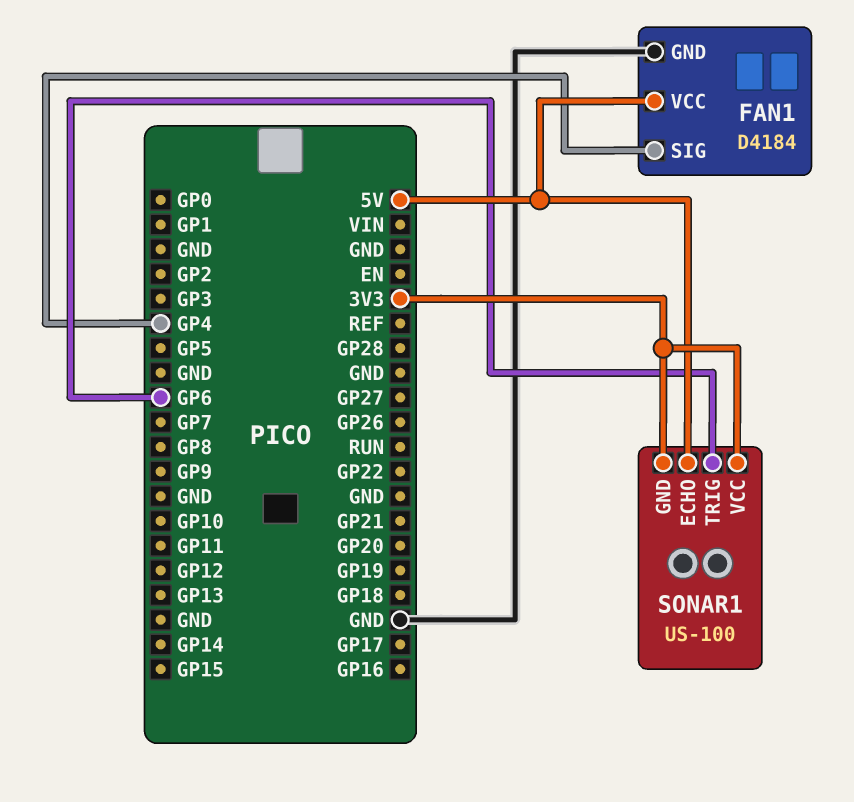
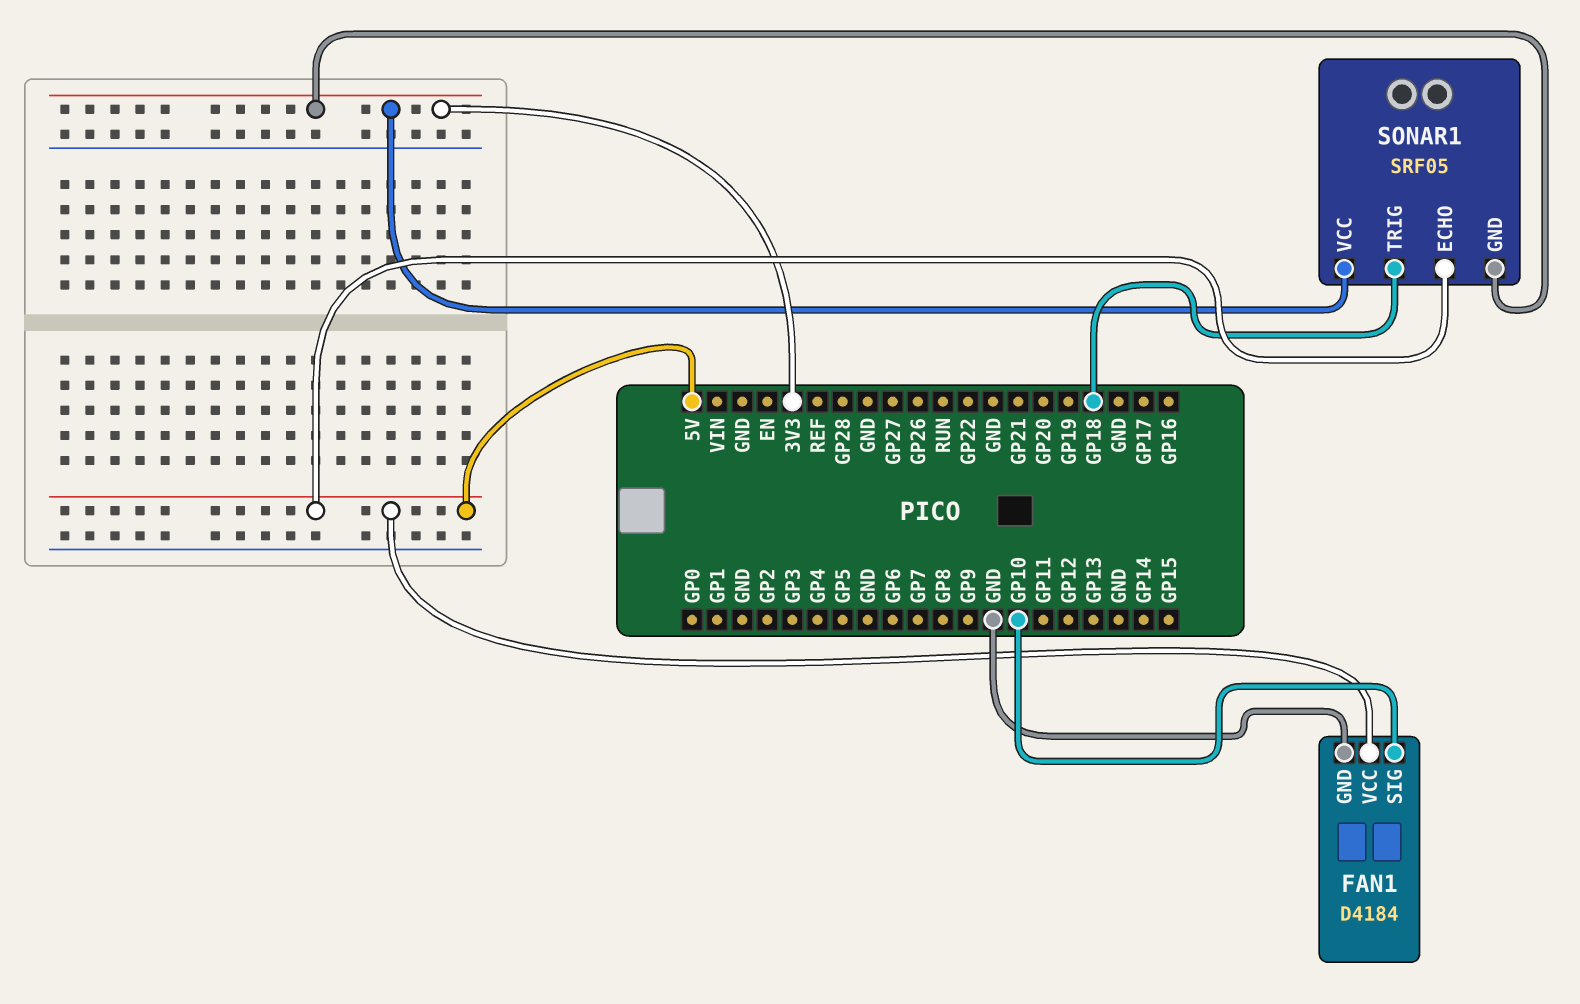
FAN1 pin SIG: GP4 -> GP10
SONAR1: US-100 -> SRF05
SONAR1 pin TRIG: GP6 -> GP18

